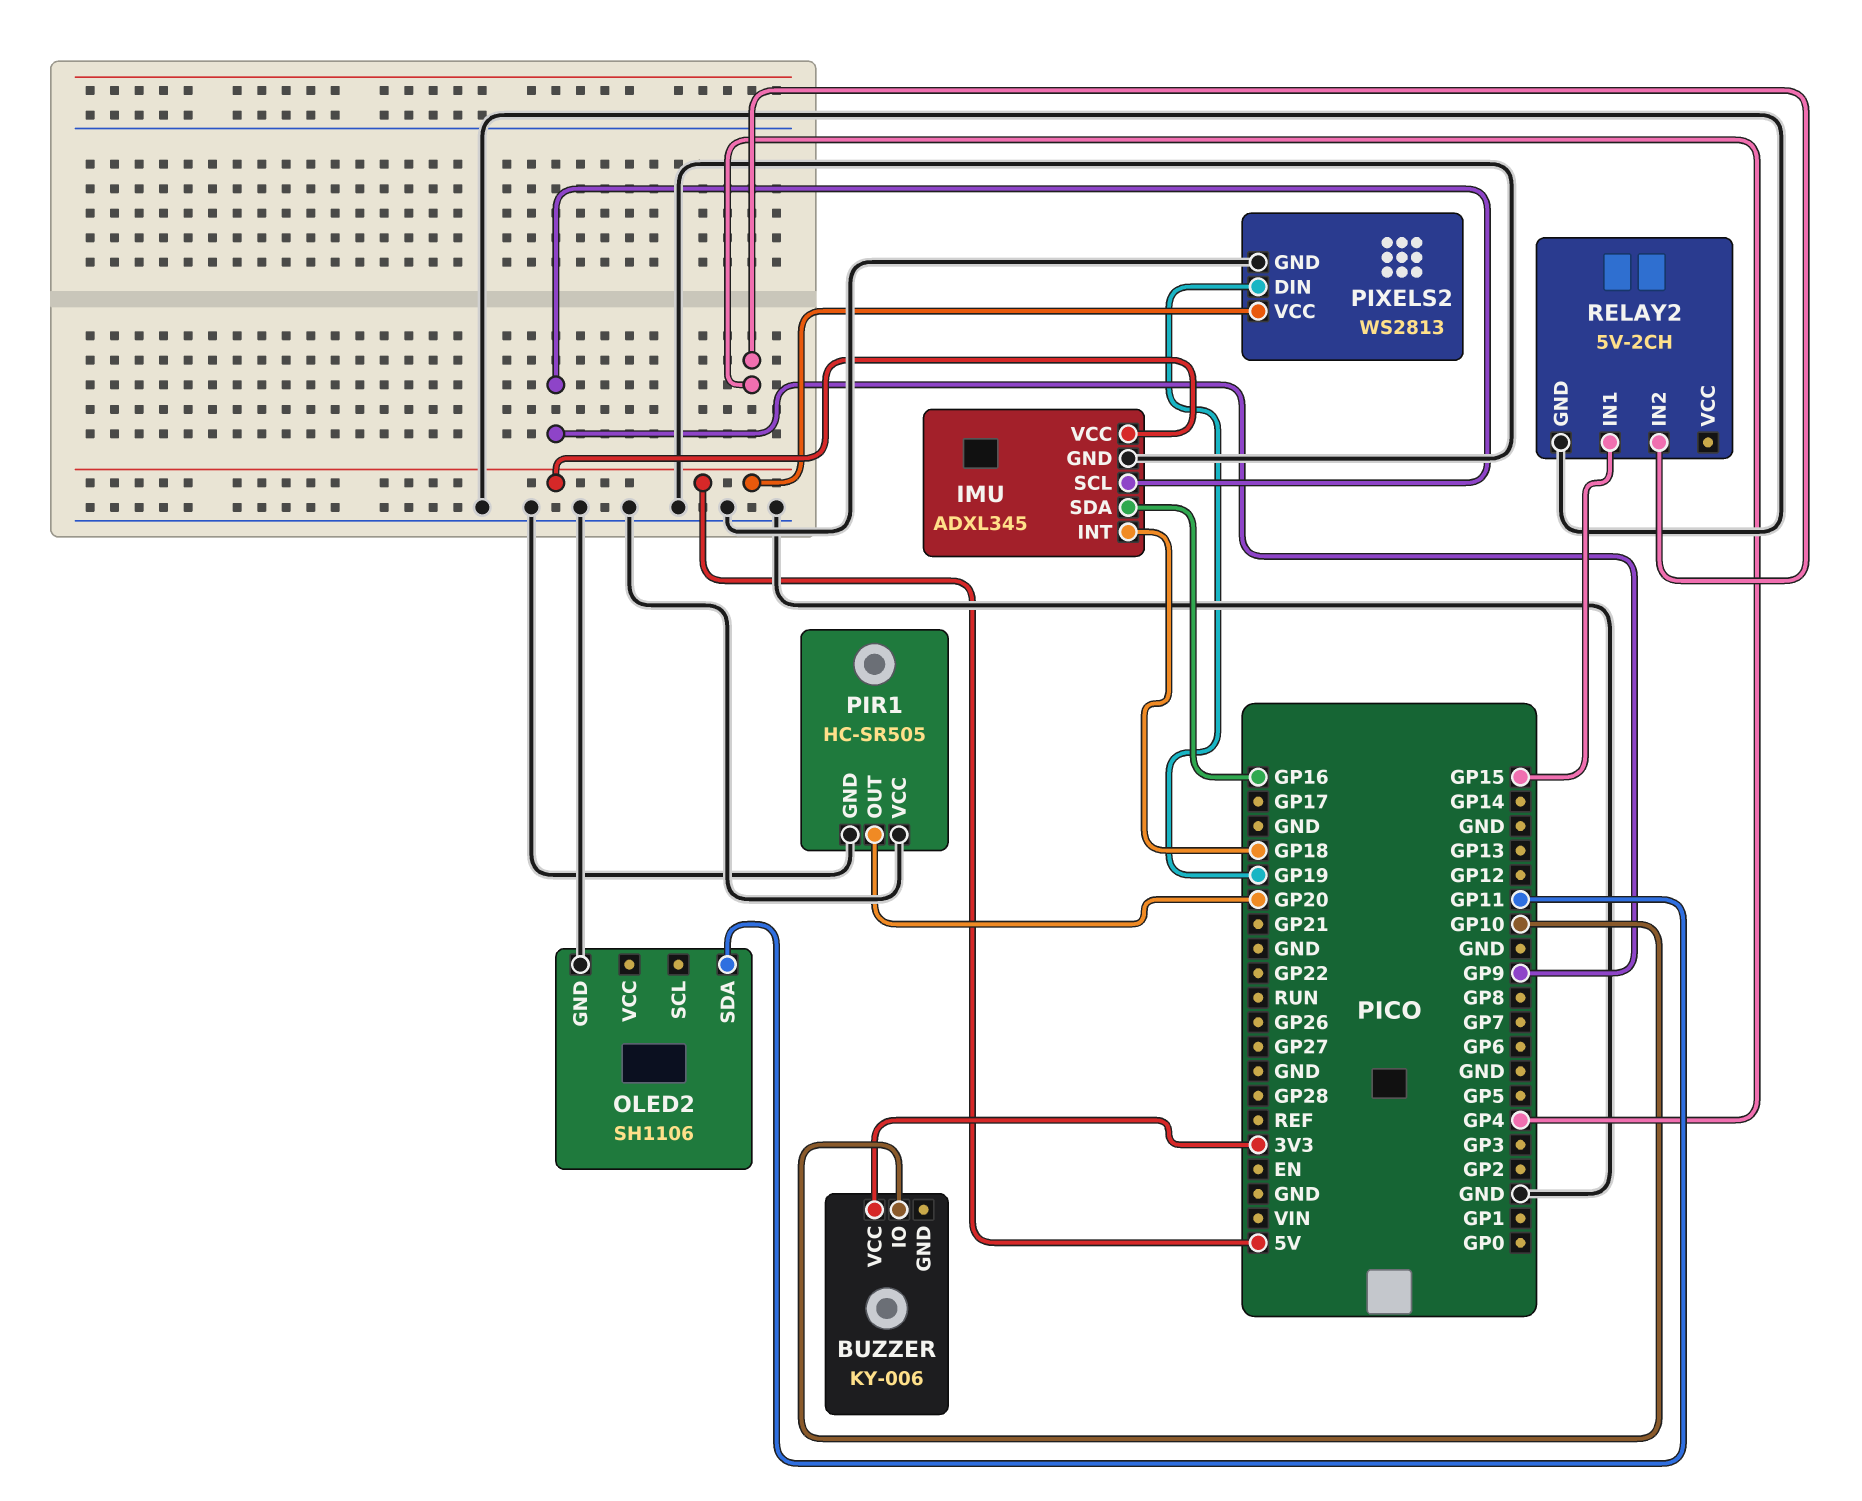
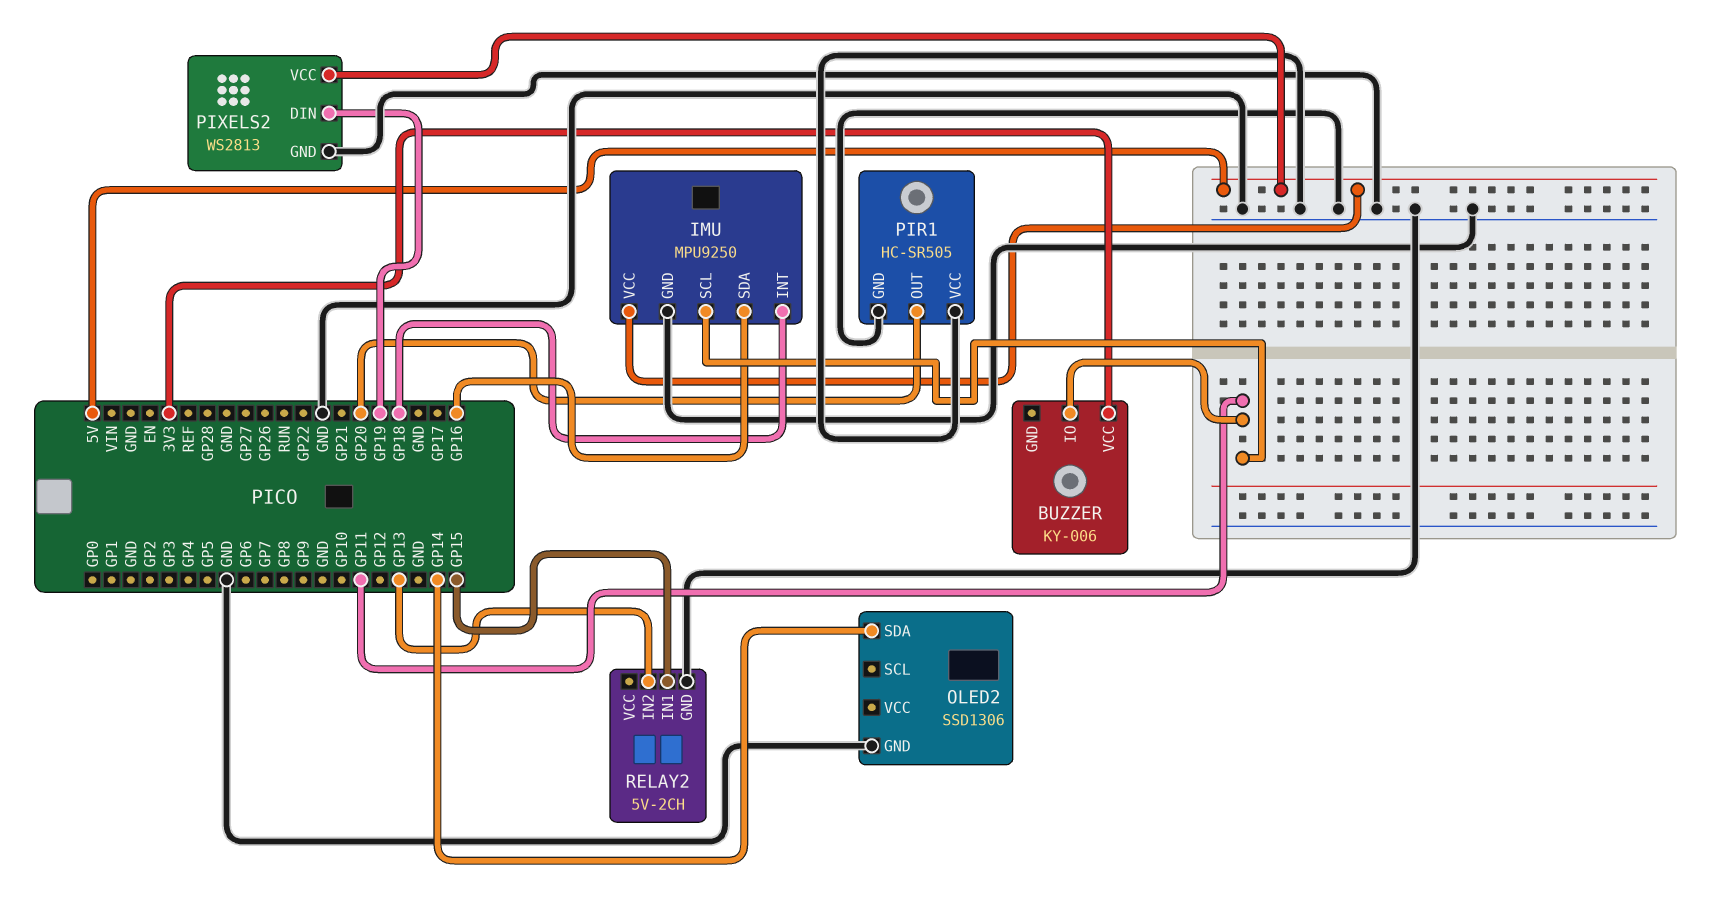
BUZZER pin IO: GP10 -> GP11
IMU: ADXL345 -> MPU9250
IMU pin SCL: GP9 -> GP11
OLED2: SH1106 -> SSD1306
OLED2 pin SDA: GP11 -> GP14
RELAY2 pin IN2: GP4 -> GP13

